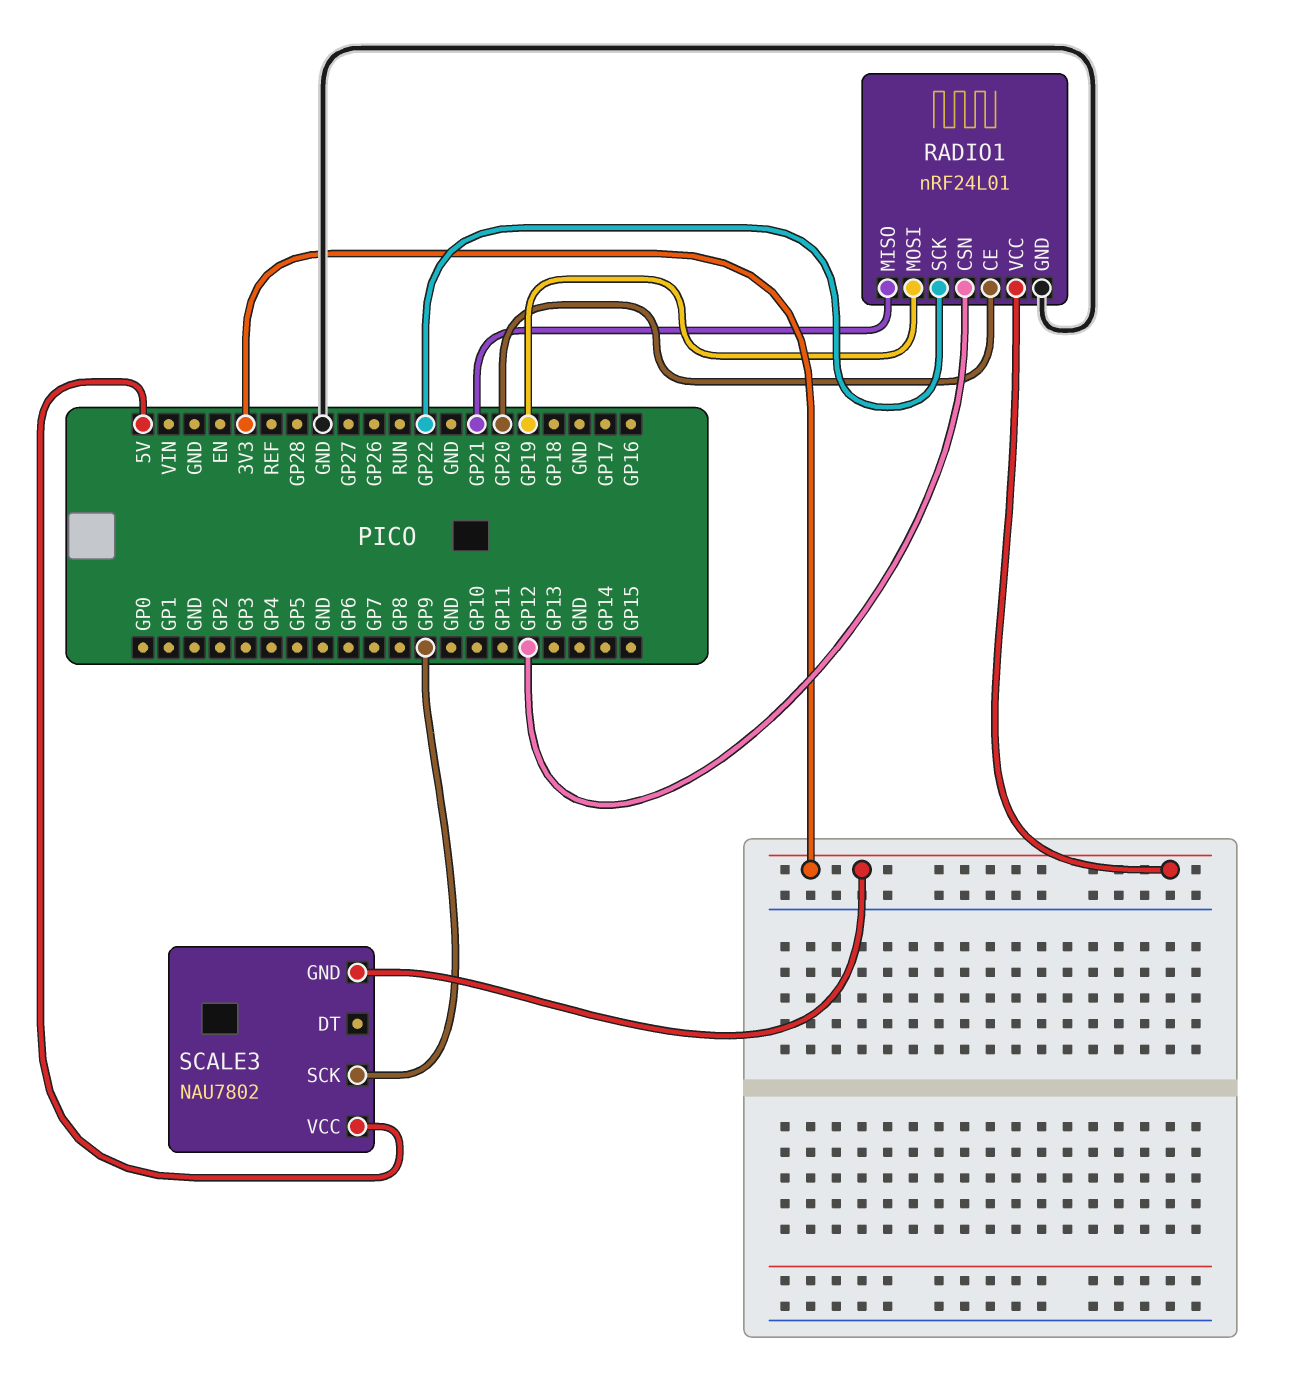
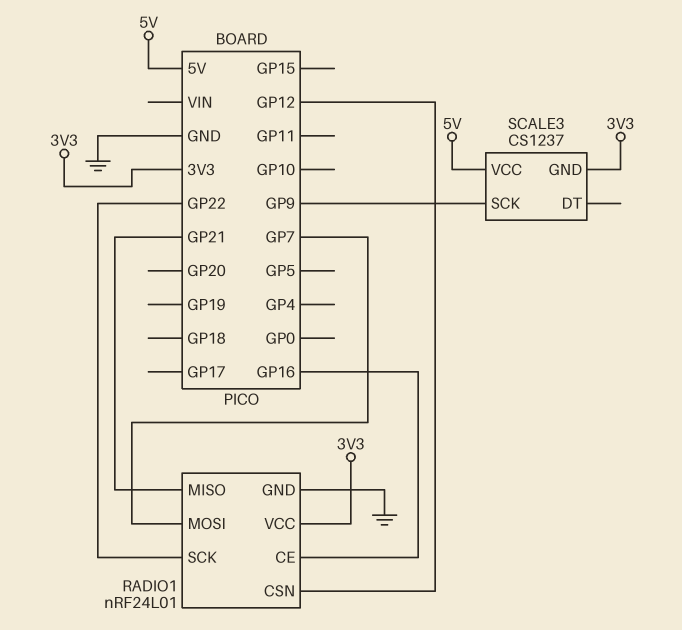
RADIO1 pin CE: GP20 -> GP16
RADIO1 pin MOSI: GP19 -> GP7
SCALE3: NAU7802 -> CS1237

